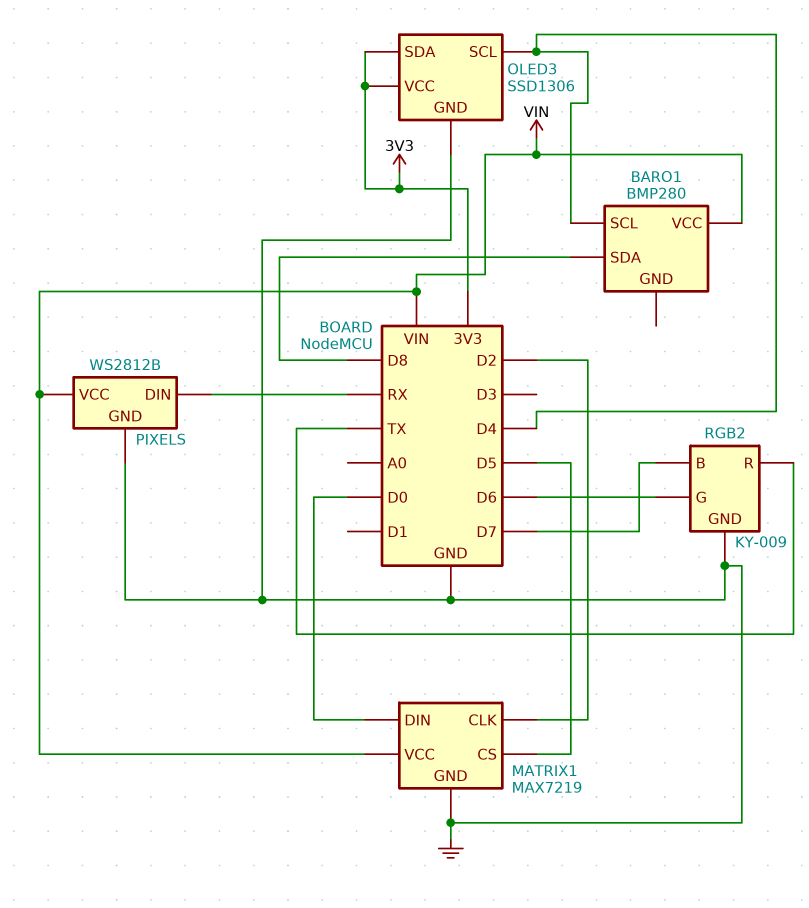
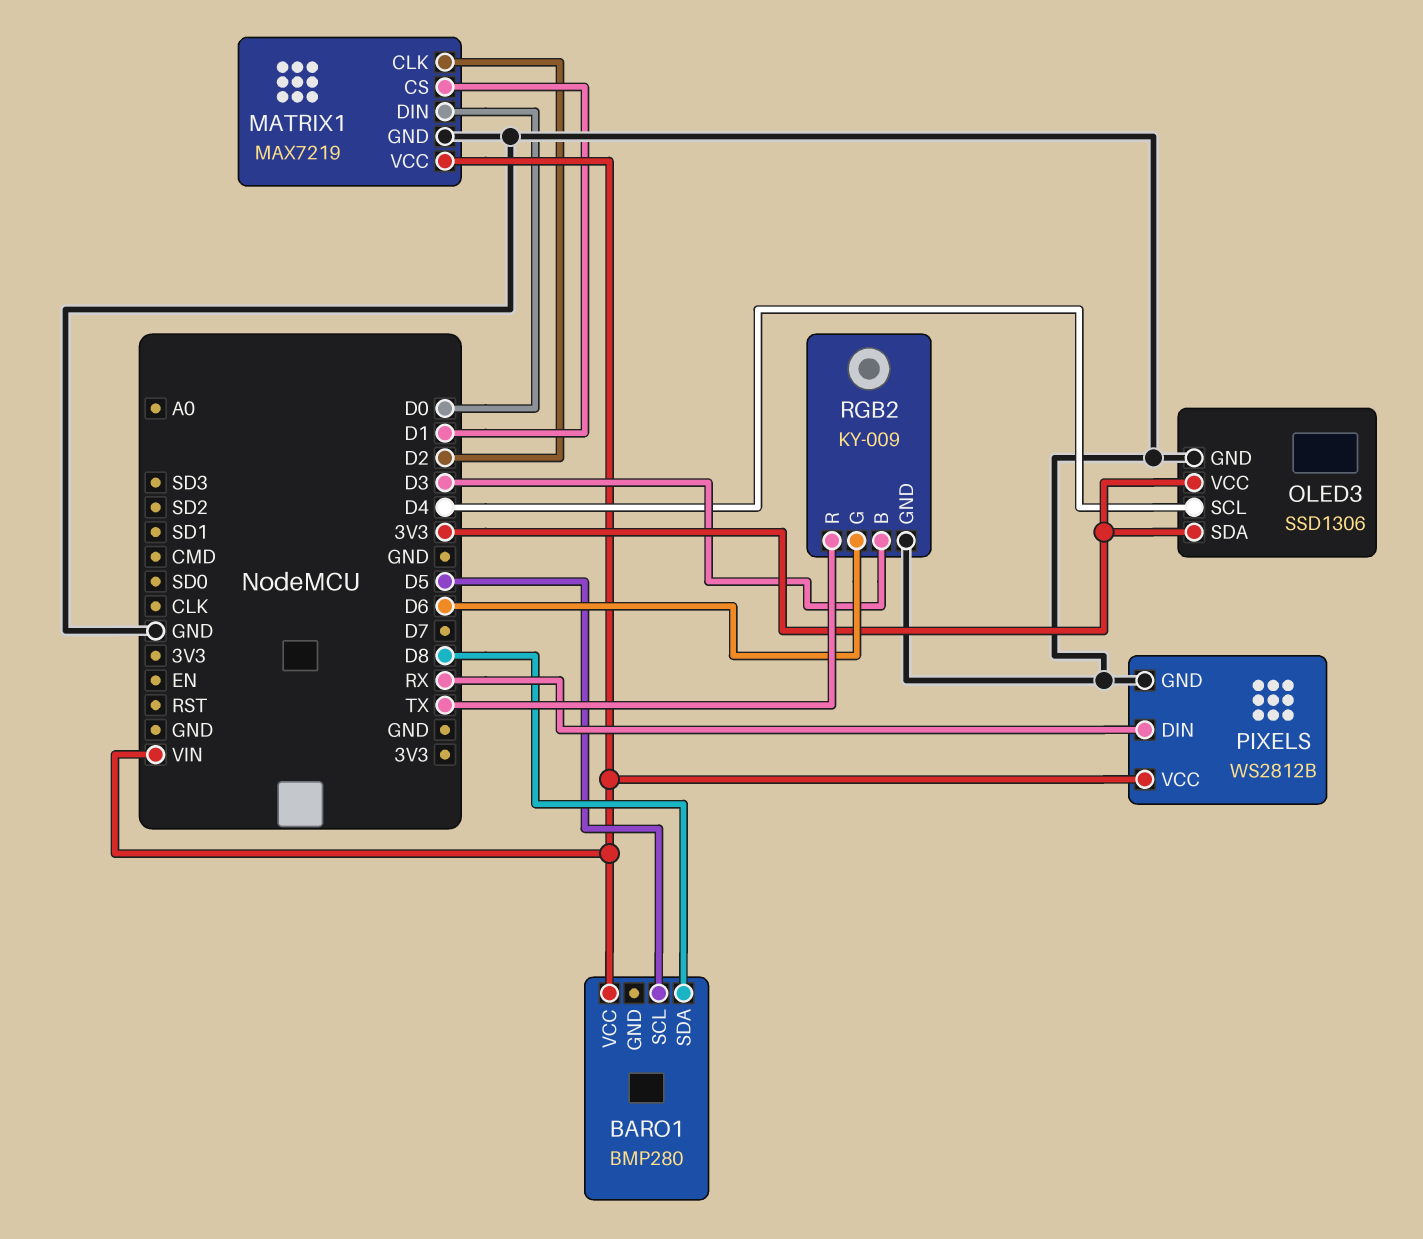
BARO1 pin SCL: D4 -> D5
MATRIX1 pin CS: D5 -> D1
RGB2 pin B: D7 -> D3

